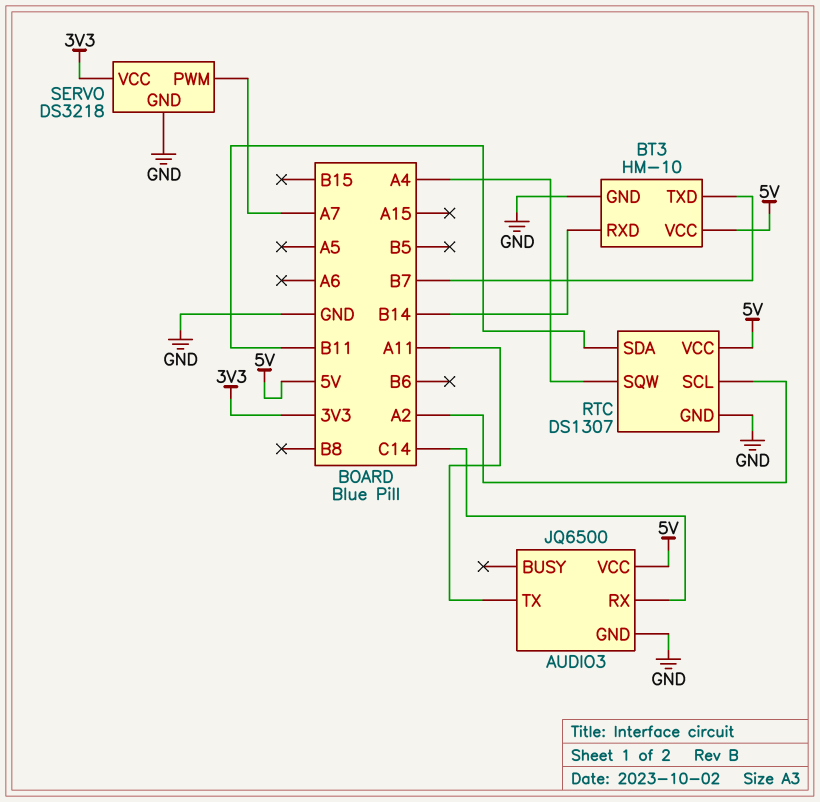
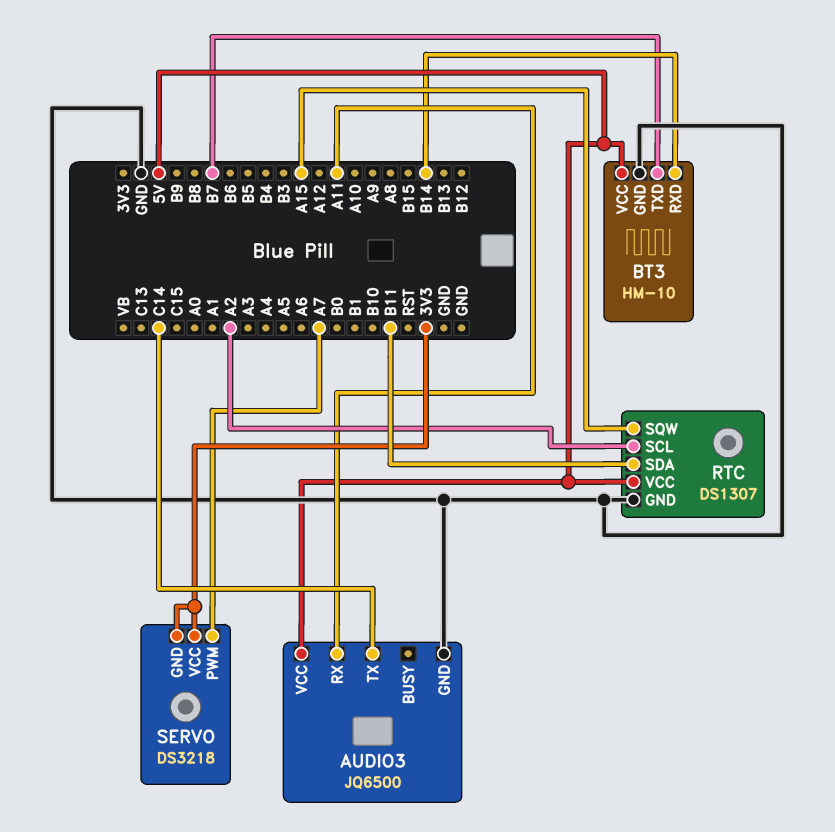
AUDIO3 pin RX: C14 -> A11
AUDIO3 pin TX: A11 -> C14
RTC pin SQW: A4 -> A15
SERVO pin GND: GND -> 3V3

